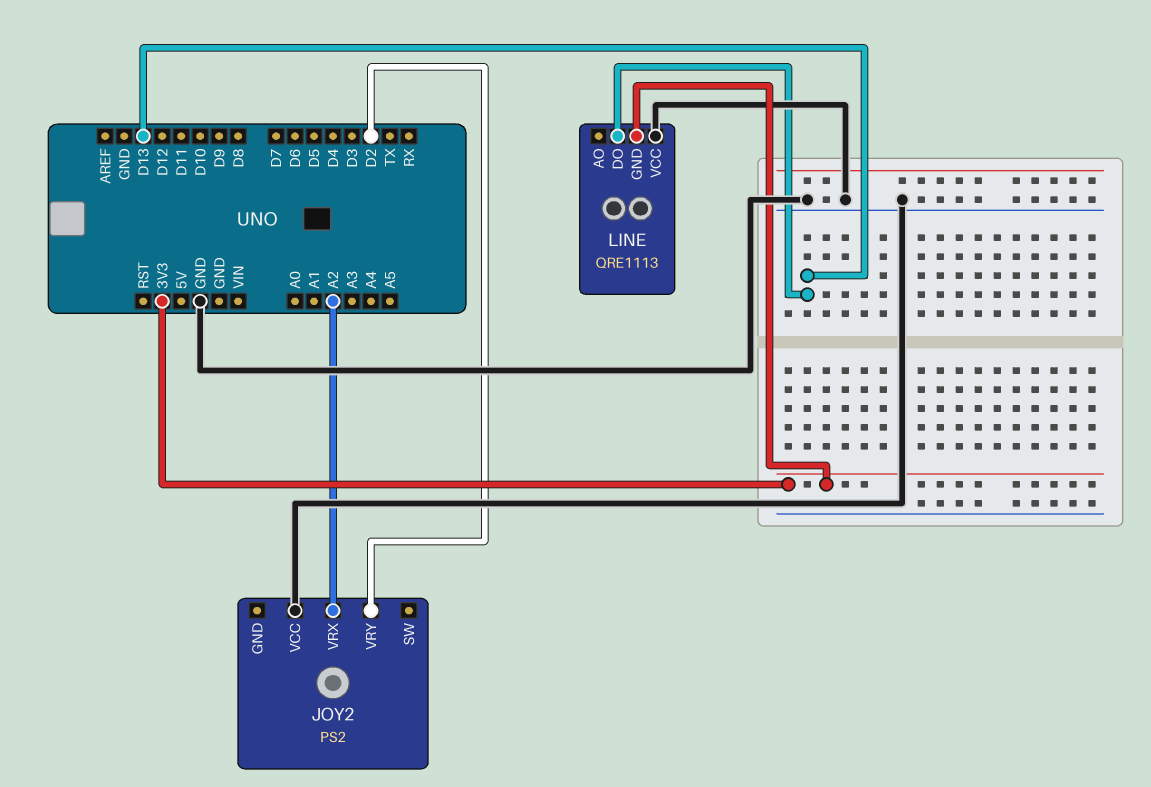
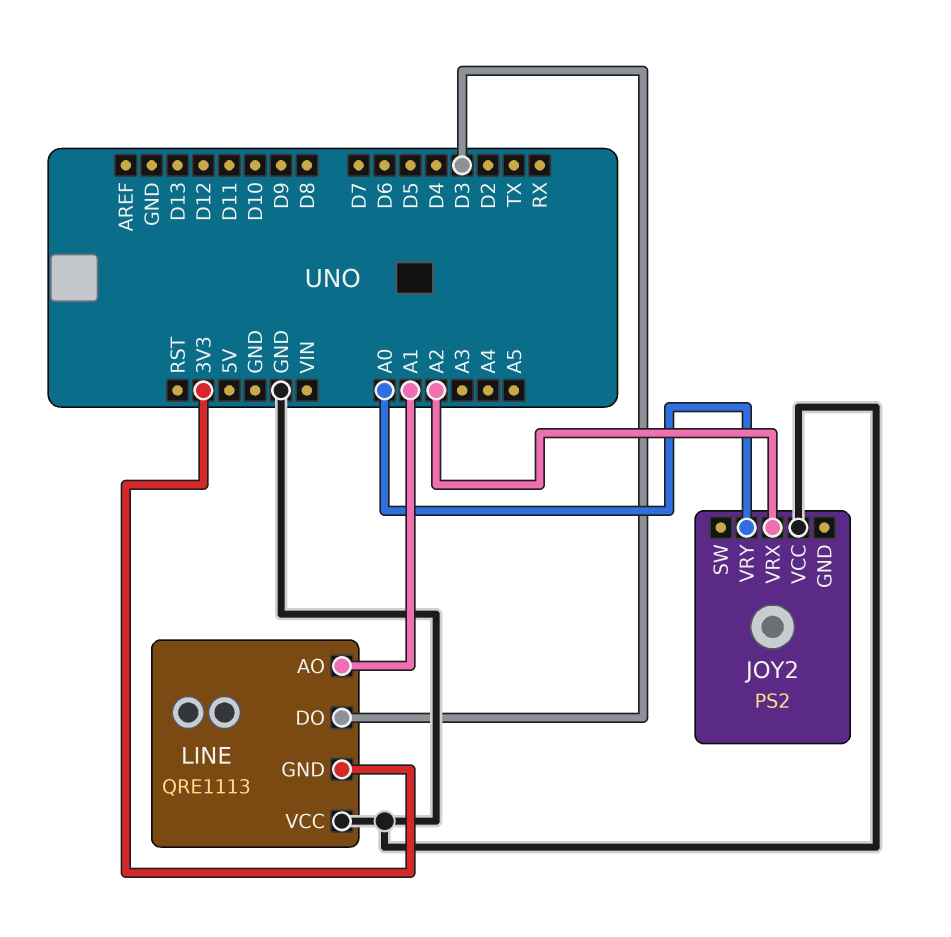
JOY2 pin VRY: D2 -> A0
LINE pin AO: none -> A1
LINE pin DO: D13 -> D3

